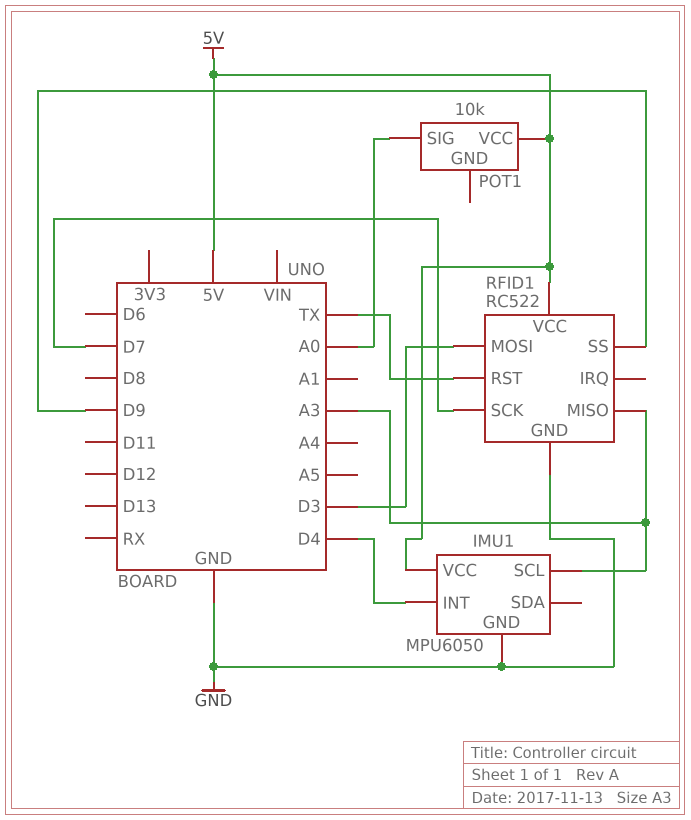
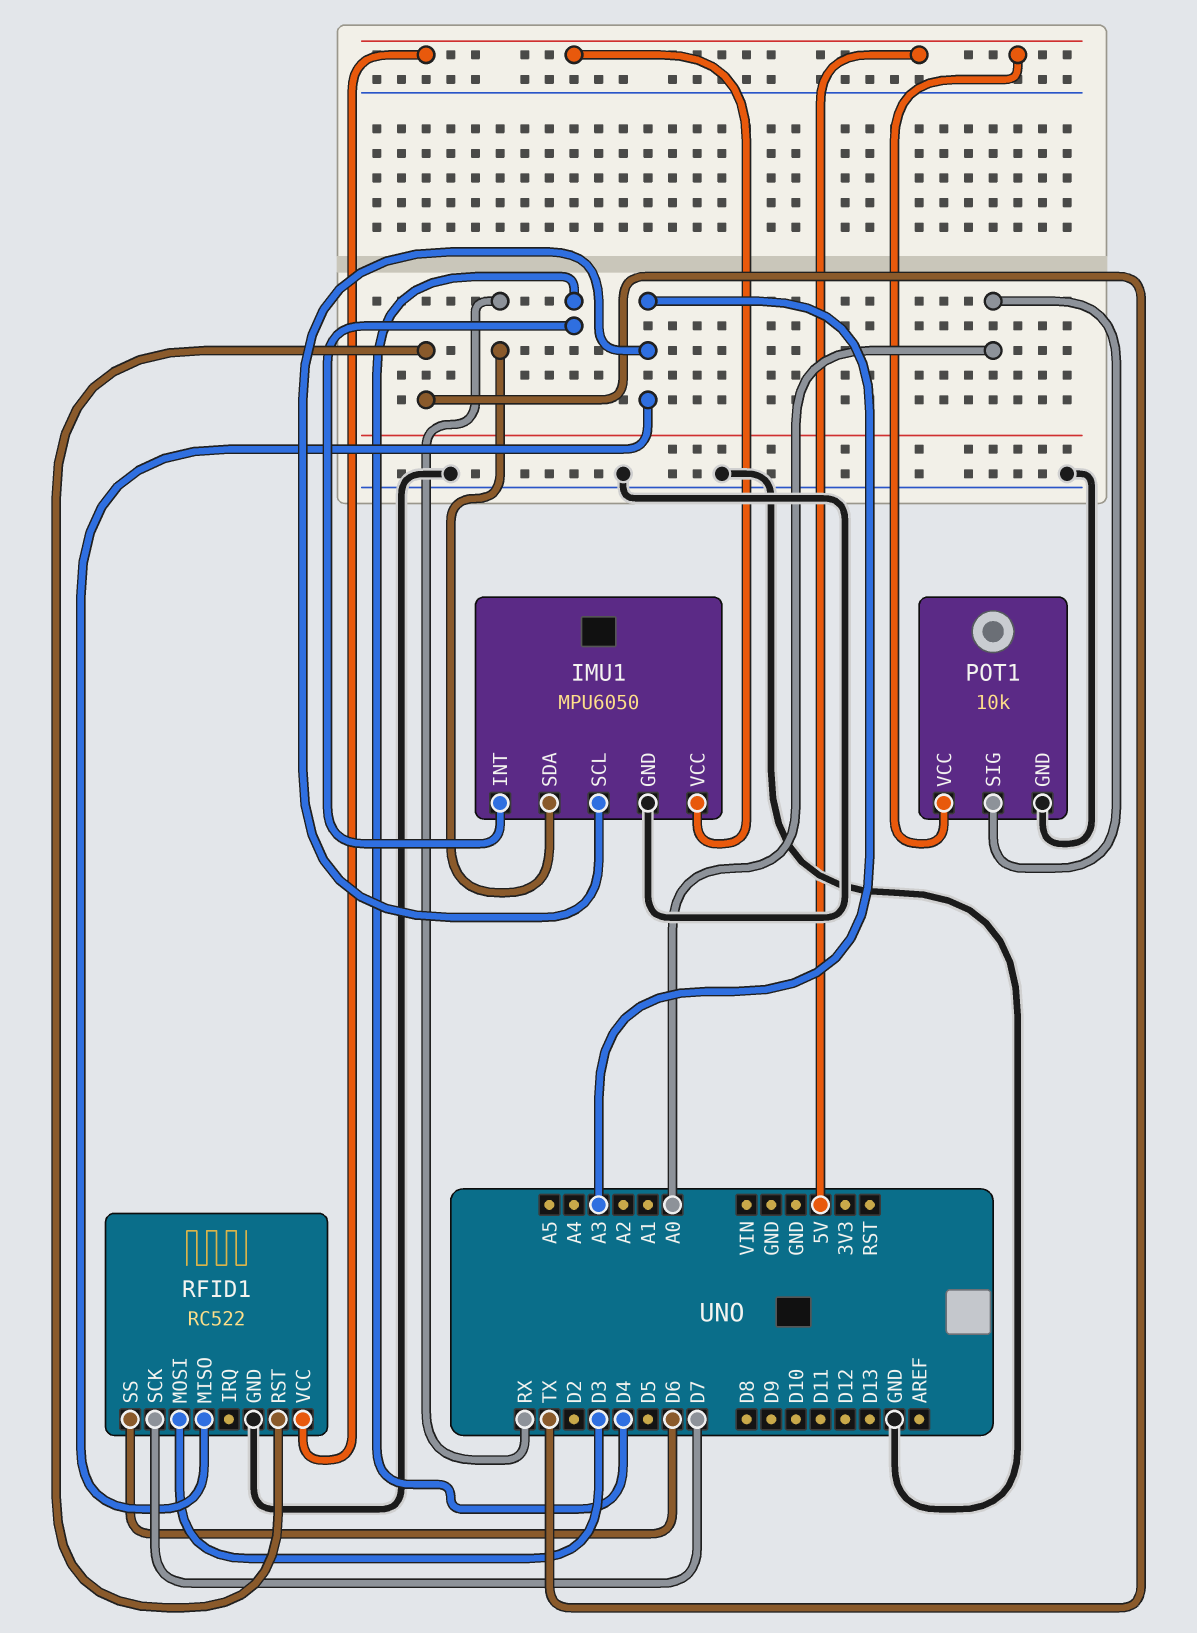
IMU1 pin SDA: none -> RX
POT1 pin GND: none -> GND
RFID1 pin SS: D9 -> D6

